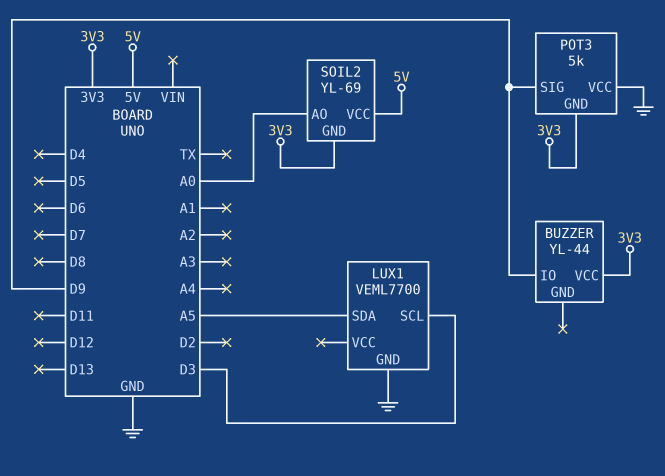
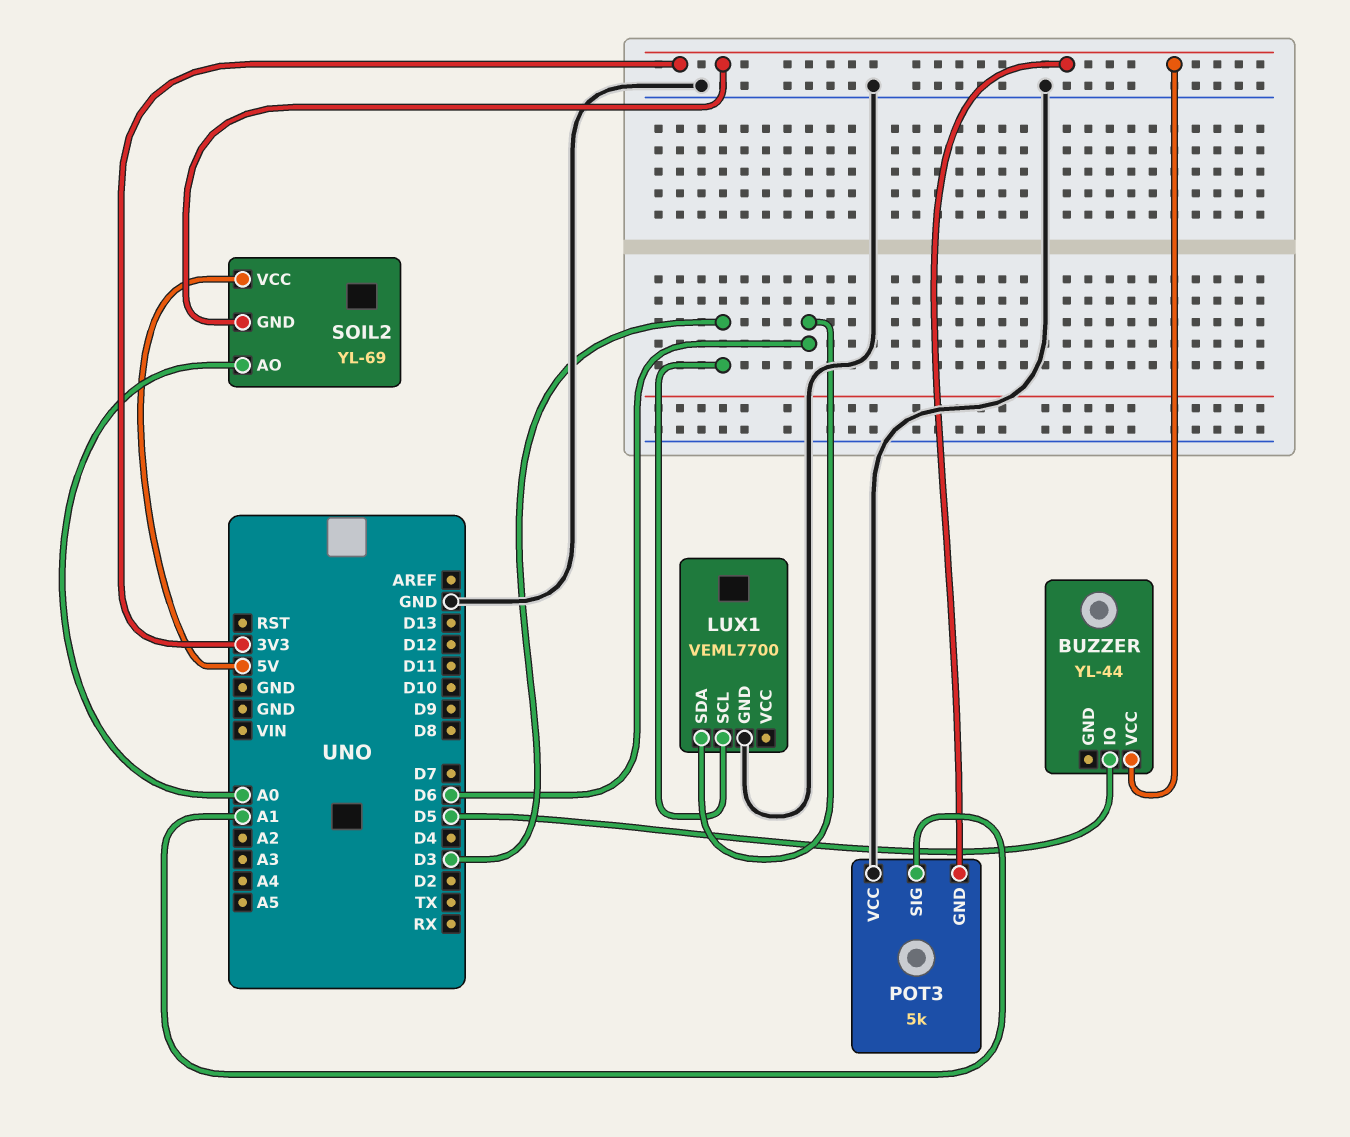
BUZZER pin IO: D9 -> D5
LUX1 pin SDA: A5 -> D6
POT3 pin SIG: D9 -> A1

